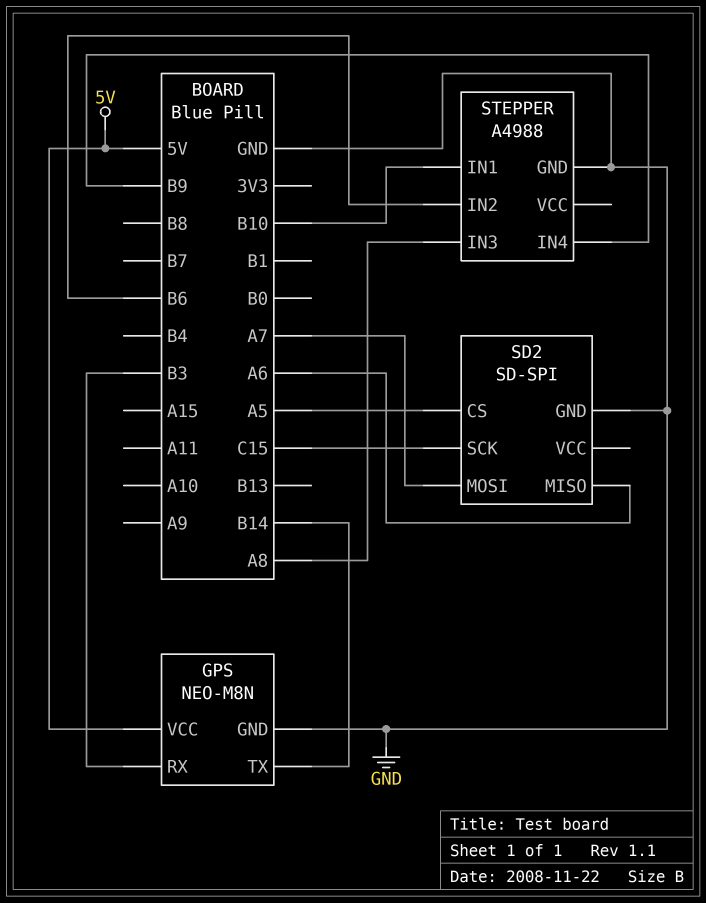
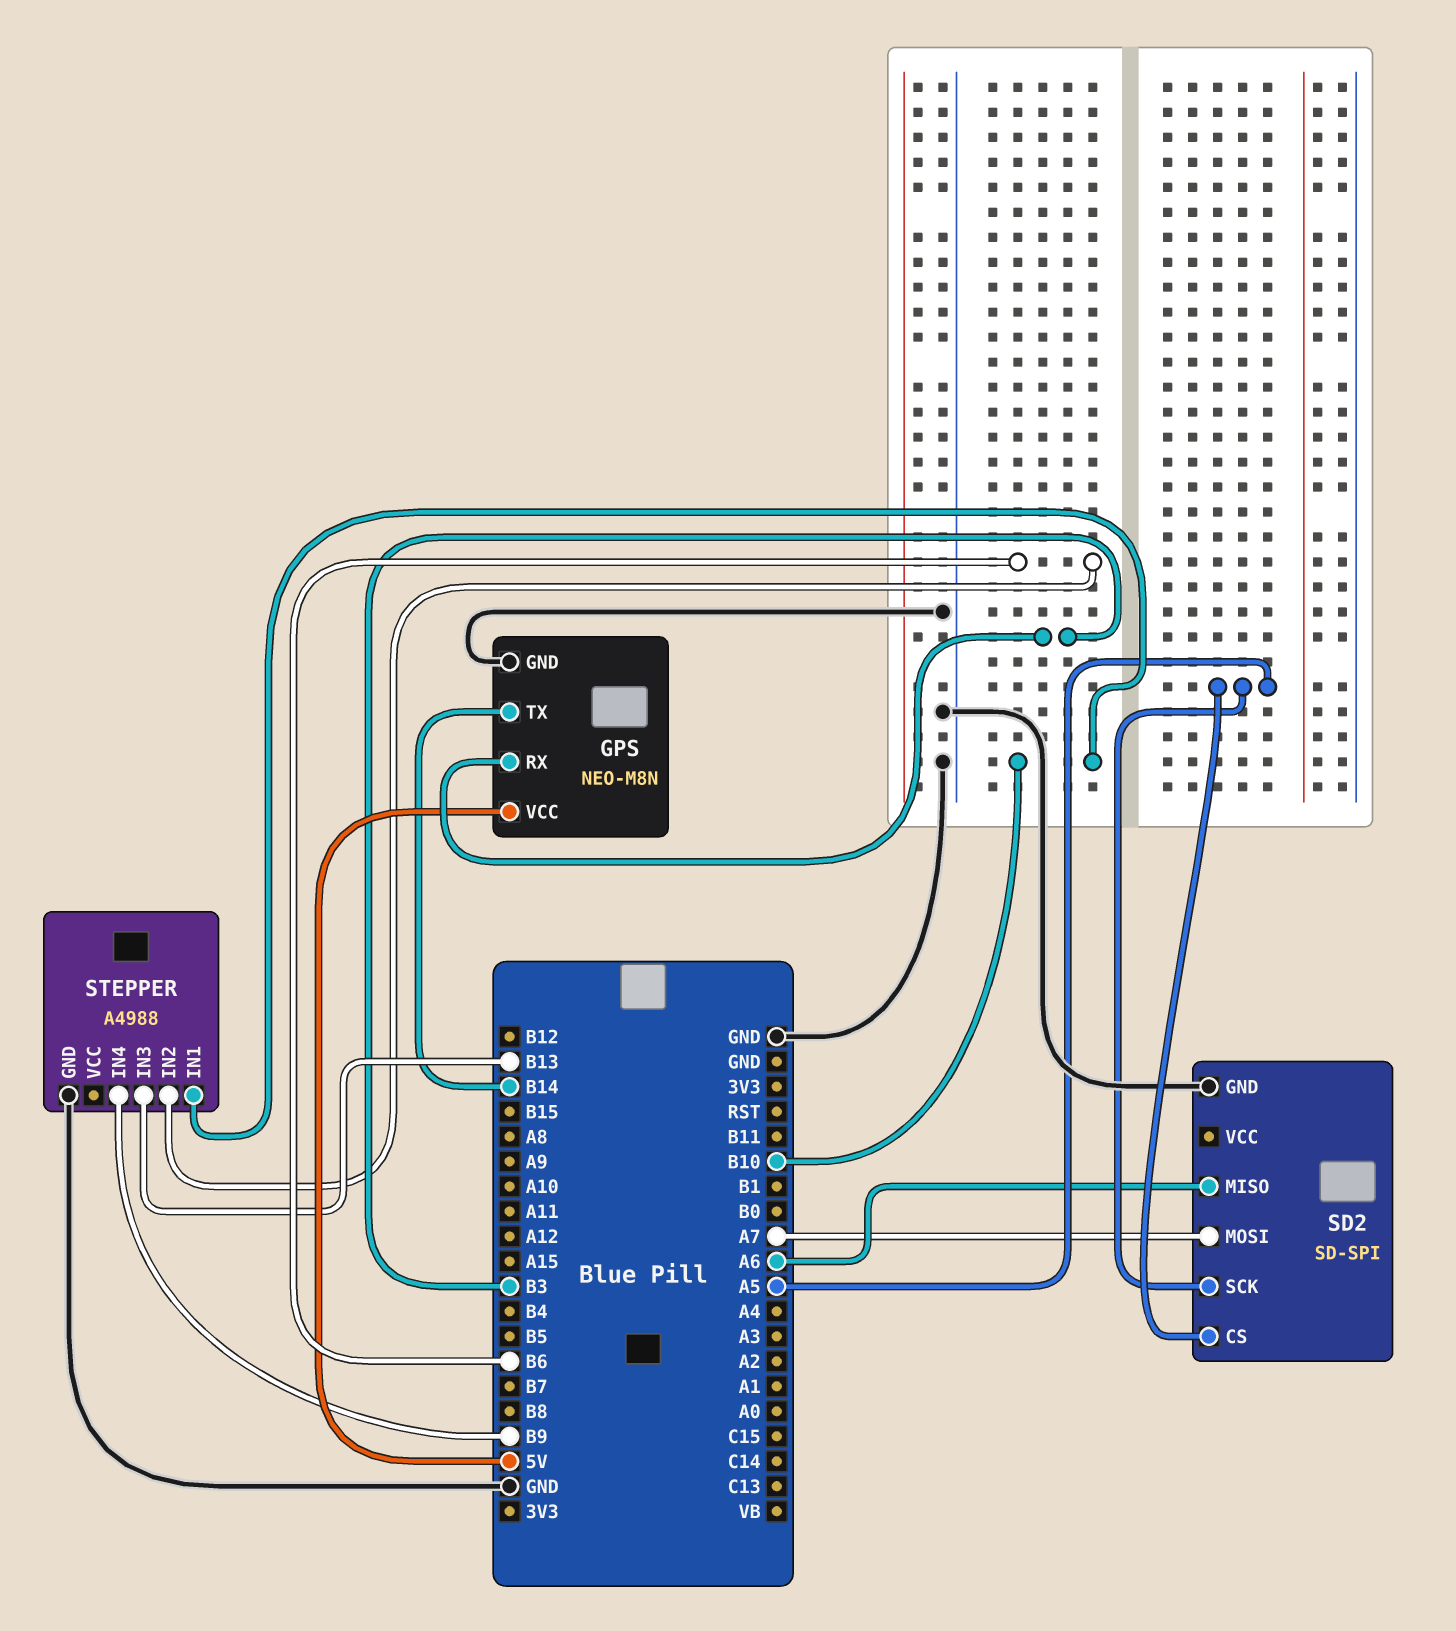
SD2 pin SCK: C15 -> A5
STEPPER pin IN3: A8 -> B13

